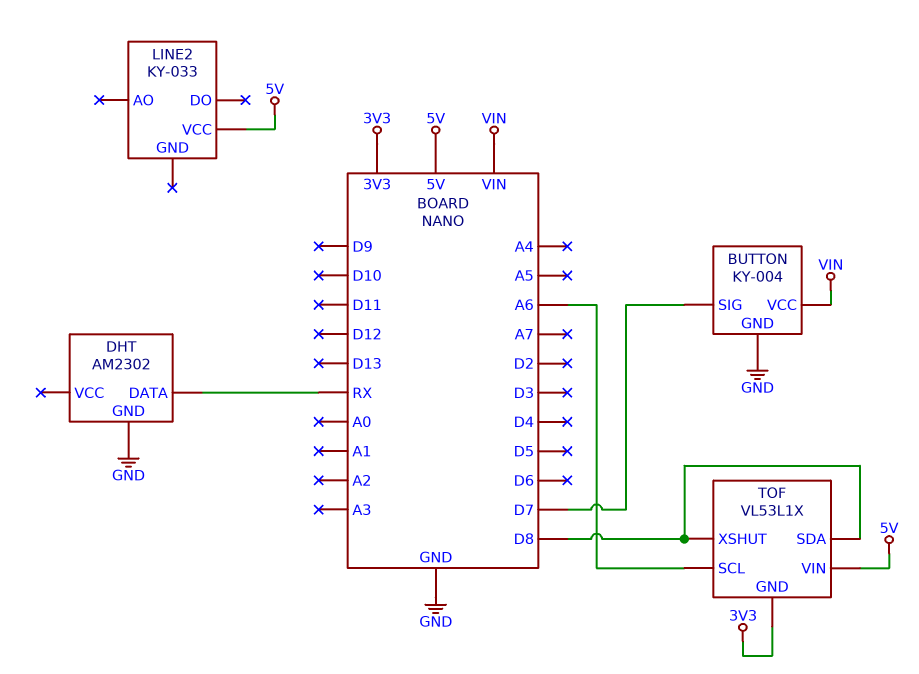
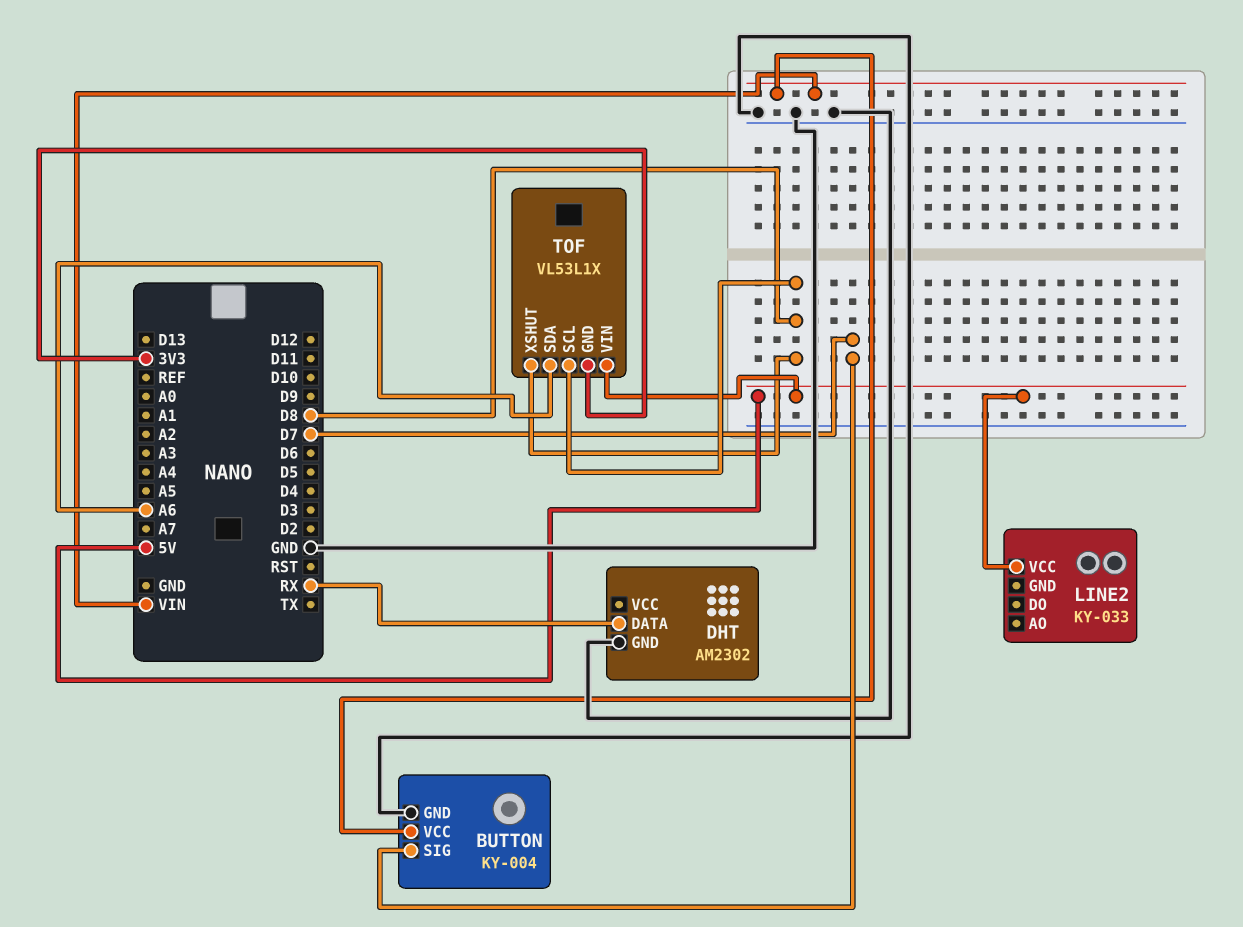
TOF pin SCL: A6 -> D8
TOF pin SDA: D8 -> A6

